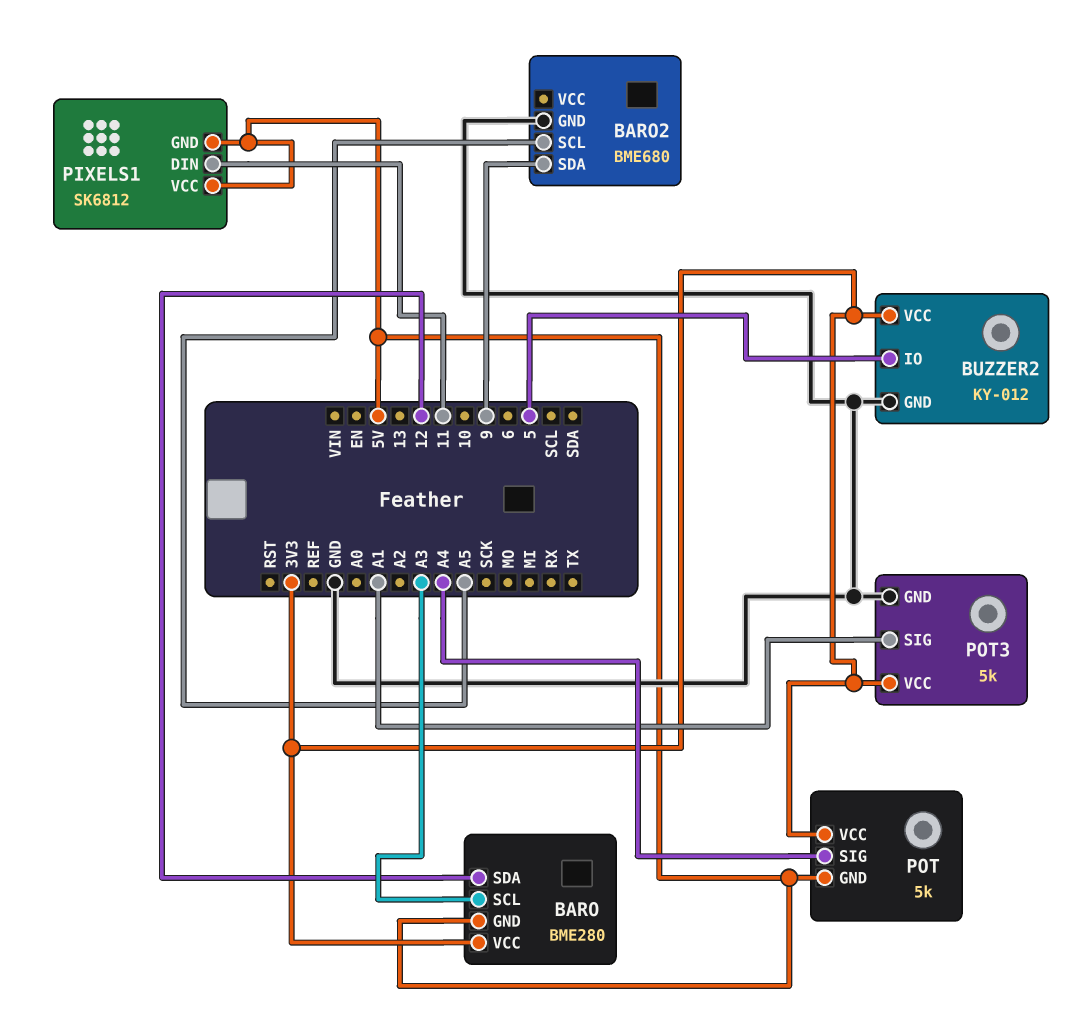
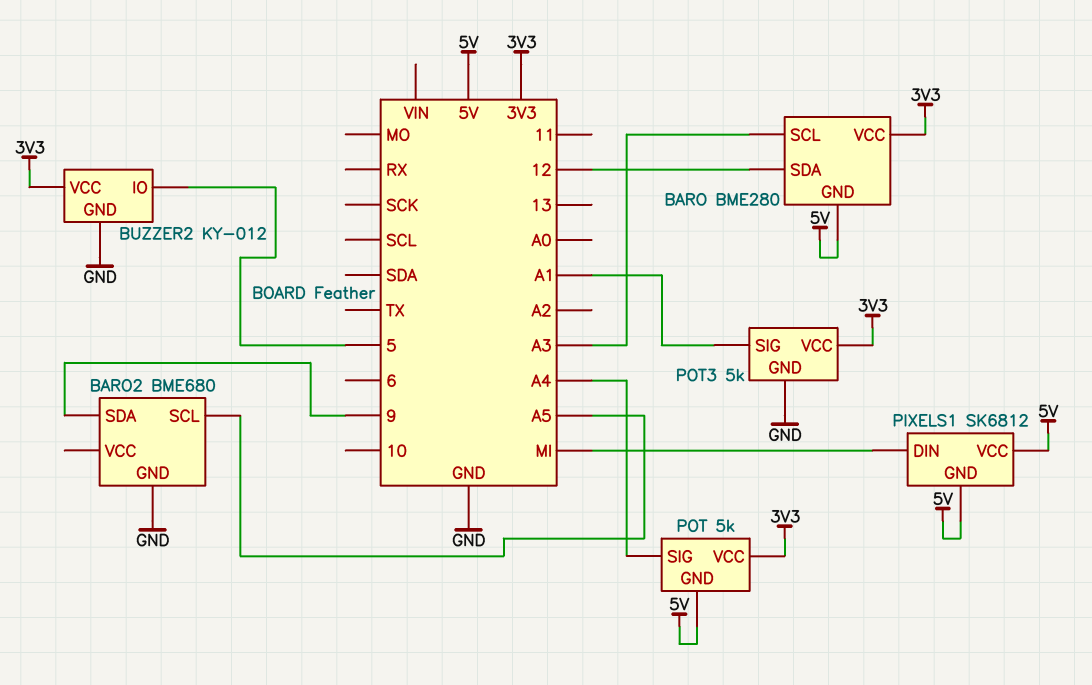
PIXELS1 pin DIN: 11 -> MI

